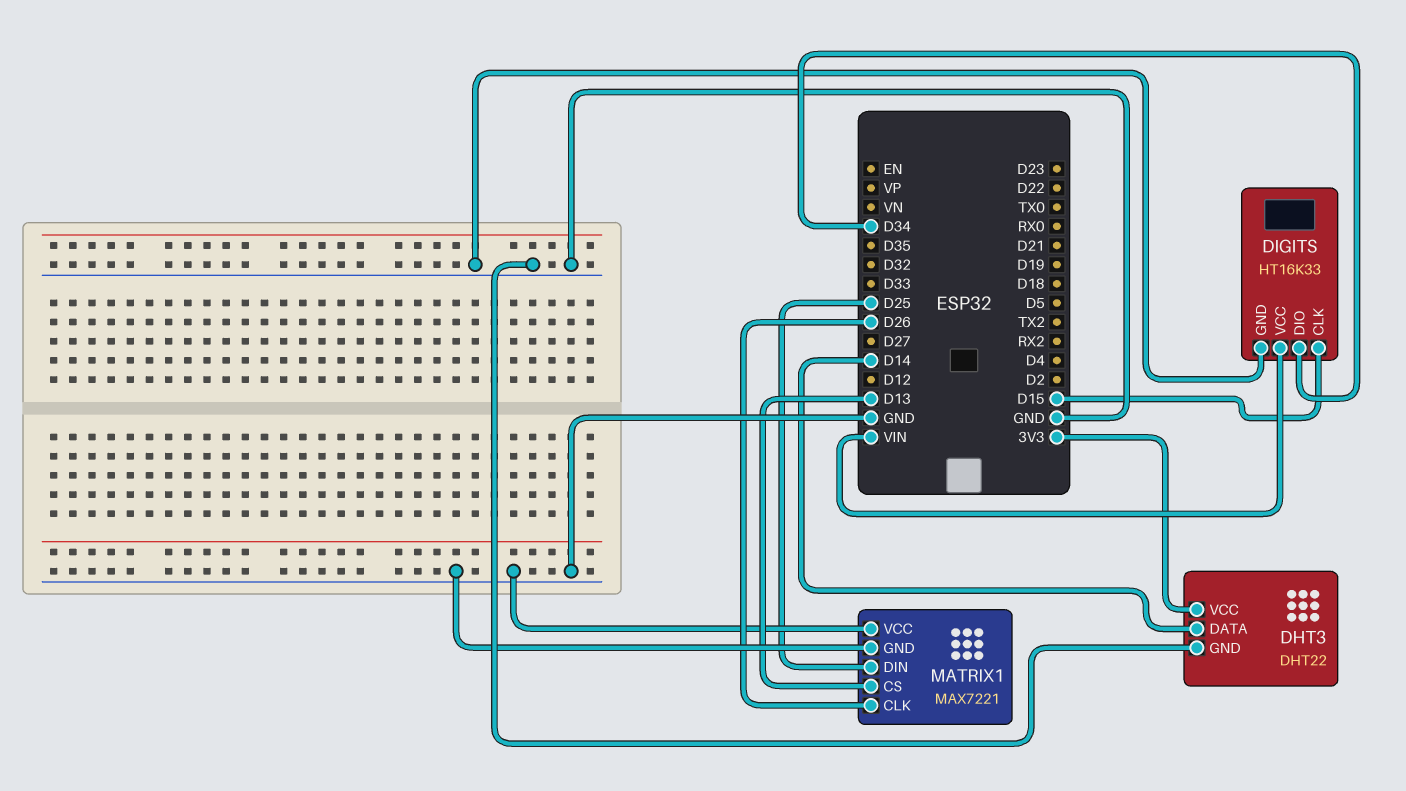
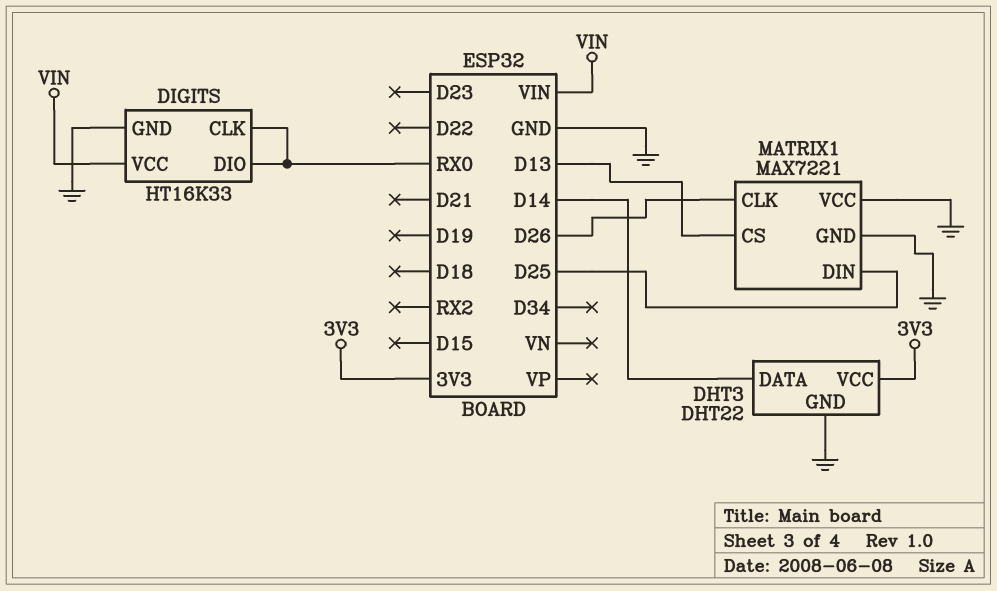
DIGITS pin CLK: D15 -> RX0
DIGITS pin DIO: D34 -> RX0

